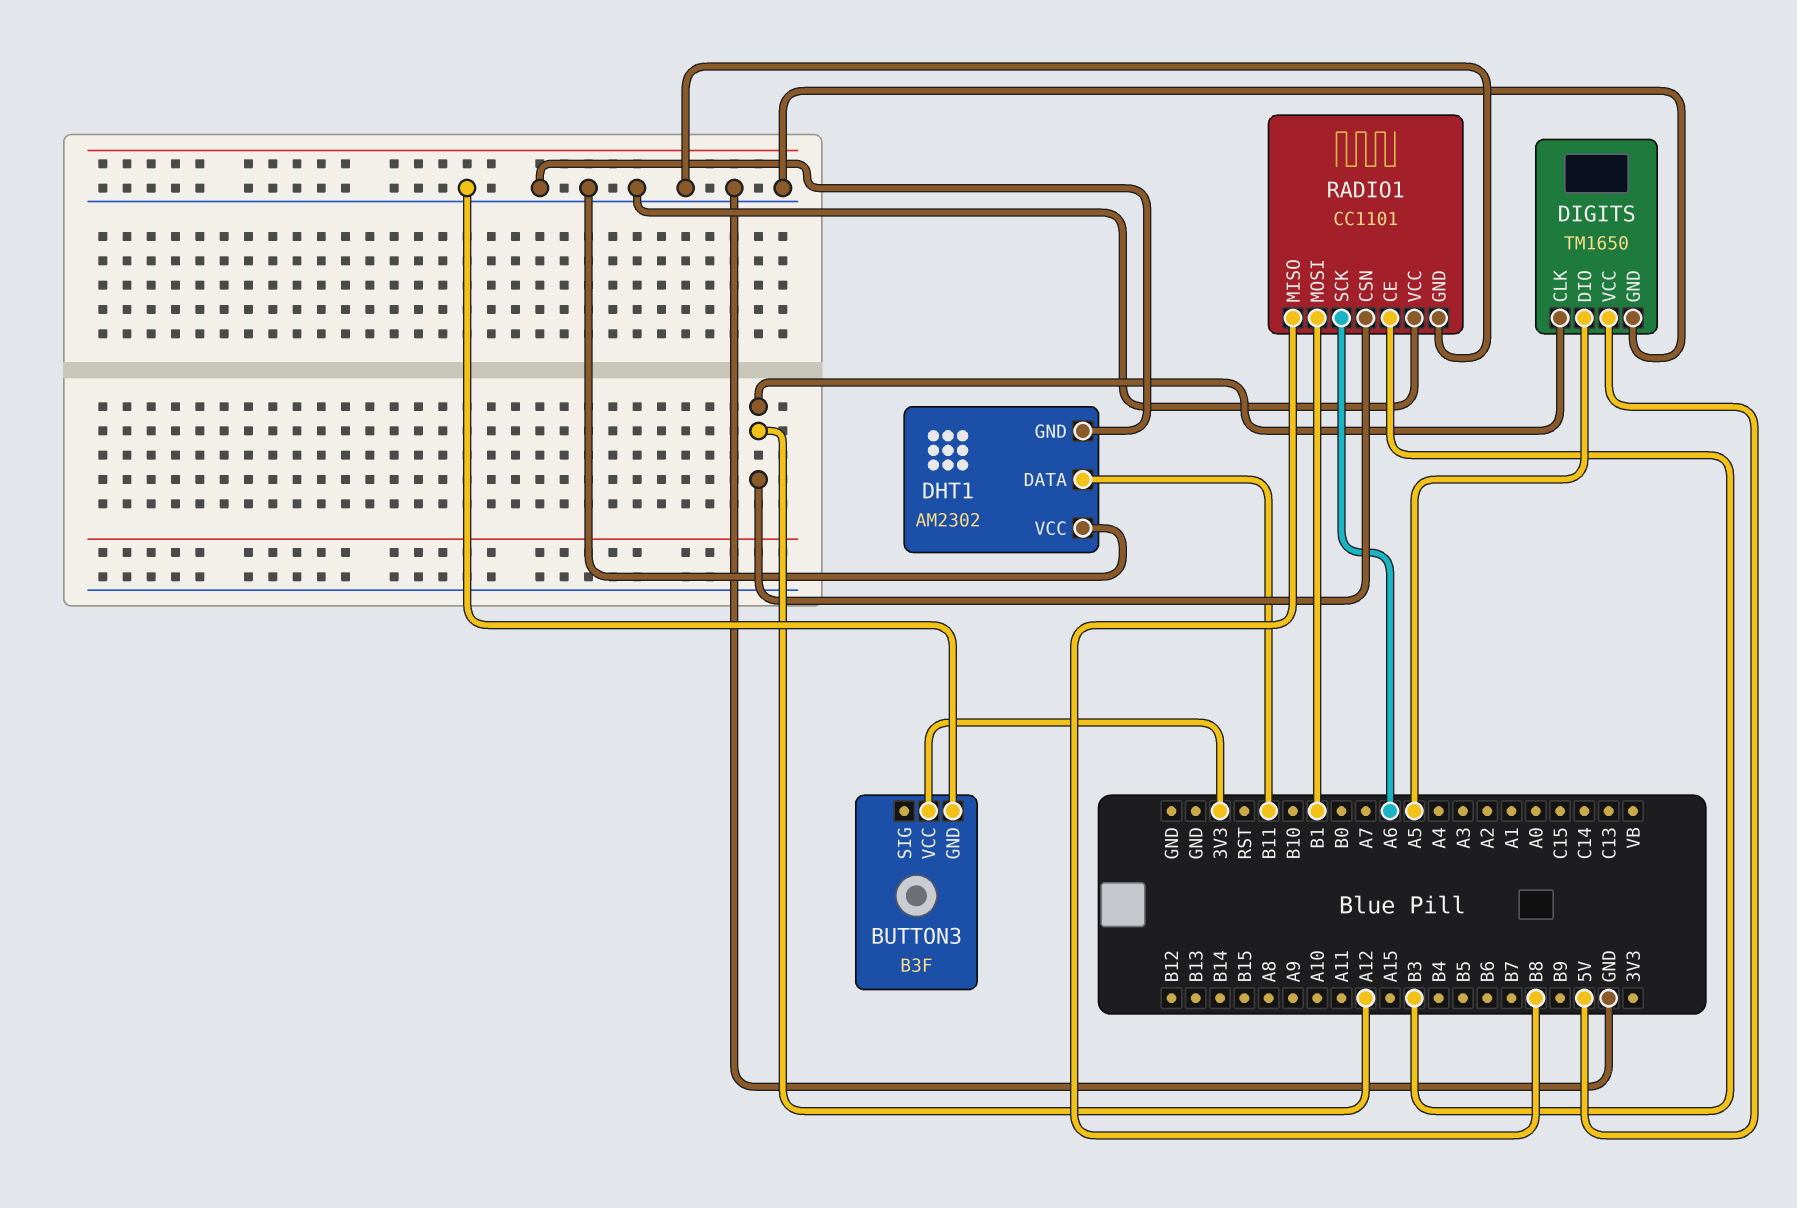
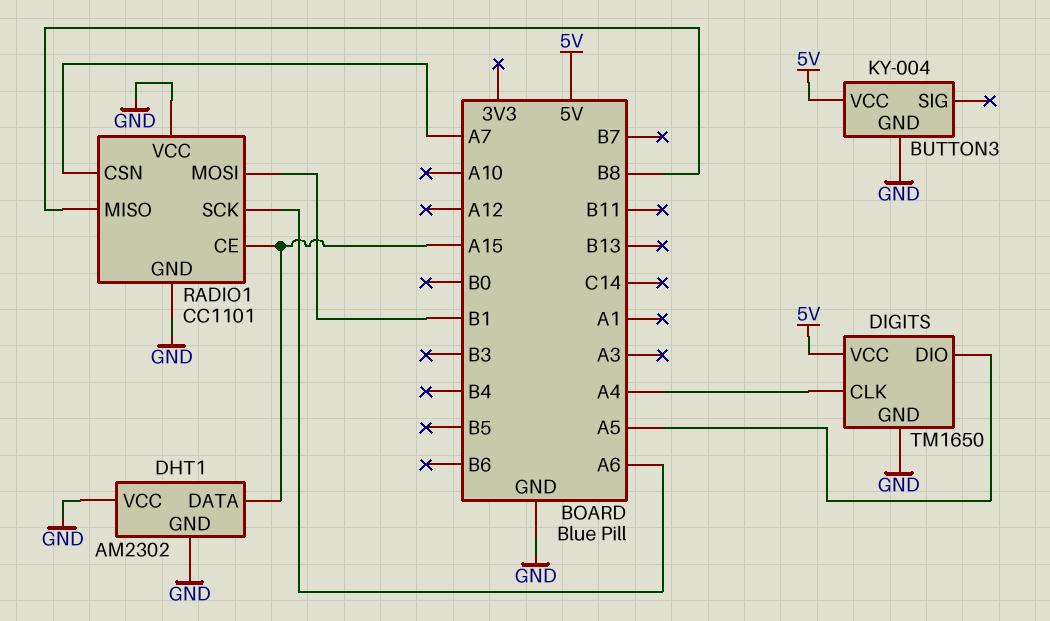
BUTTON3: B3F -> KY-004
BUTTON3 pin VCC: 3V3 -> 5V
DHT1 pin DATA: B11 -> A15
DIGITS pin CLK: A12 -> A4
RADIO1 pin CE: B3 -> A15
RADIO1 pin CSN: A12 -> A7

